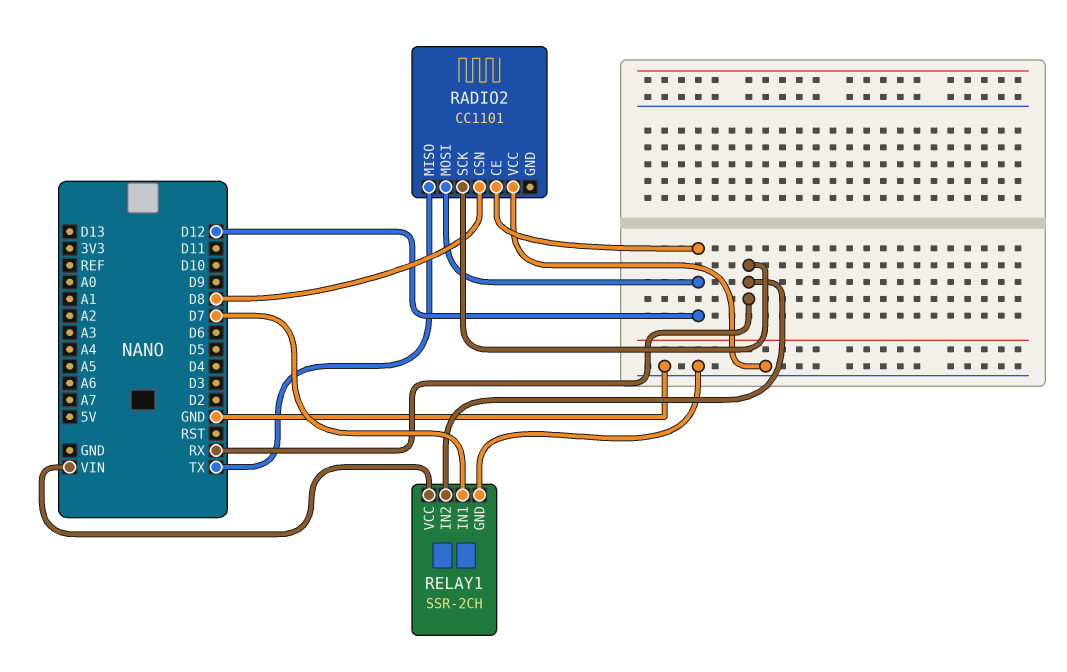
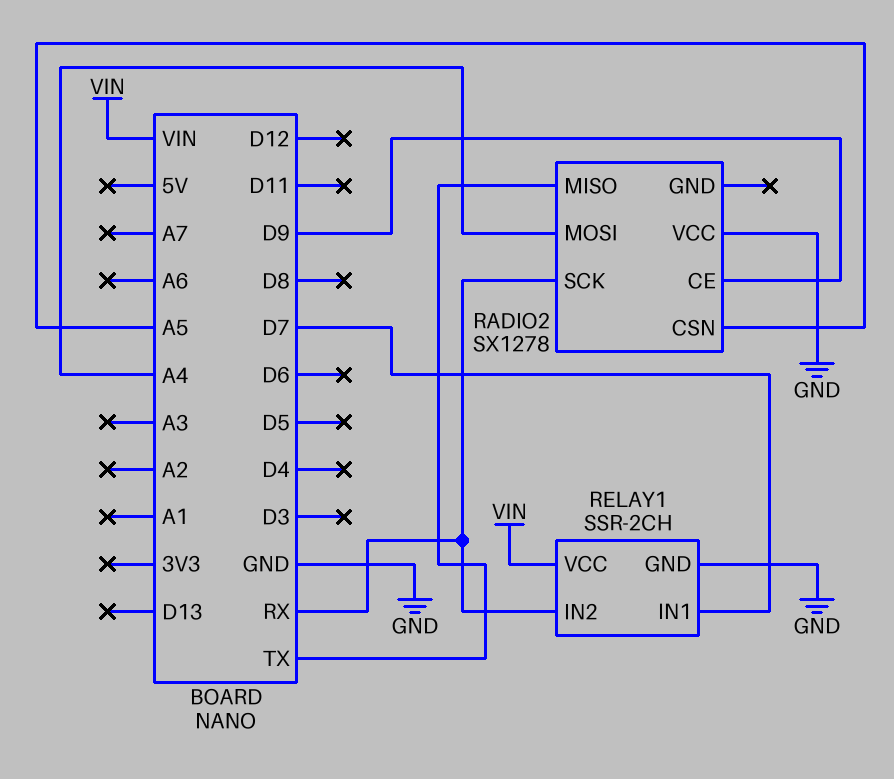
RADIO2: CC1101 -> SX1278
RADIO2 pin CE: D12 -> D9
RADIO2 pin CSN: D8 -> A5
RADIO2 pin MOSI: D12 -> A4

